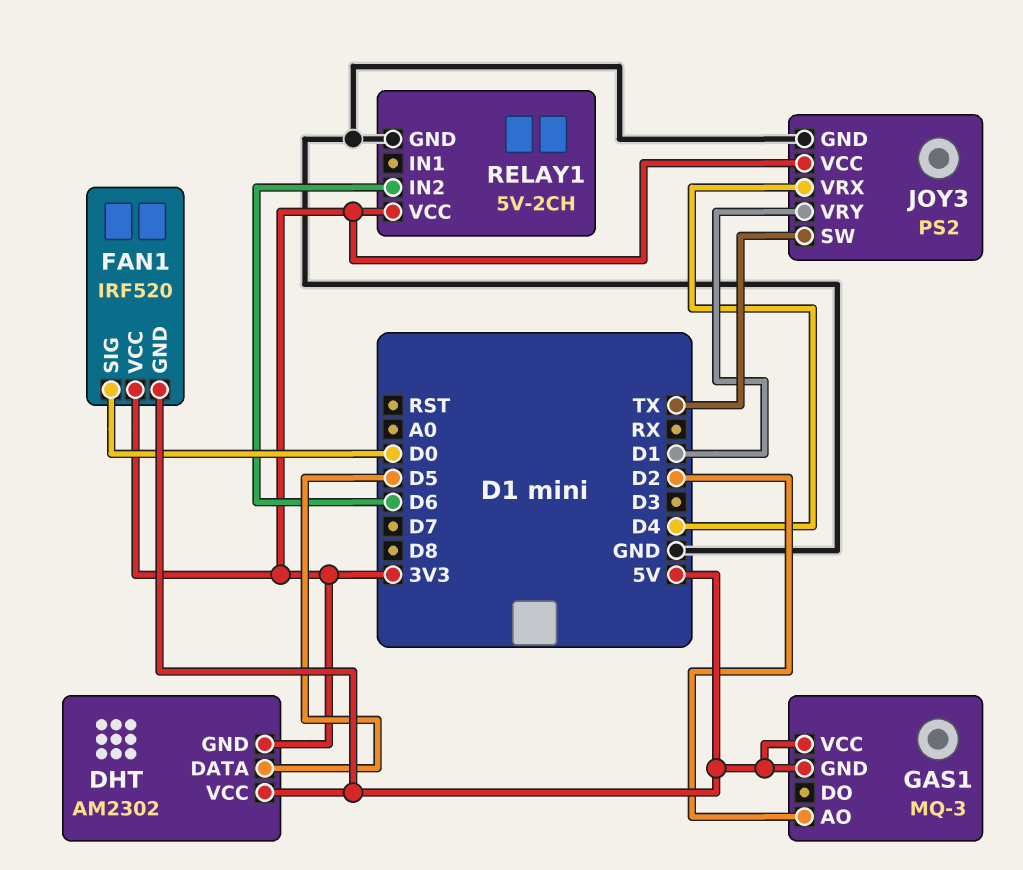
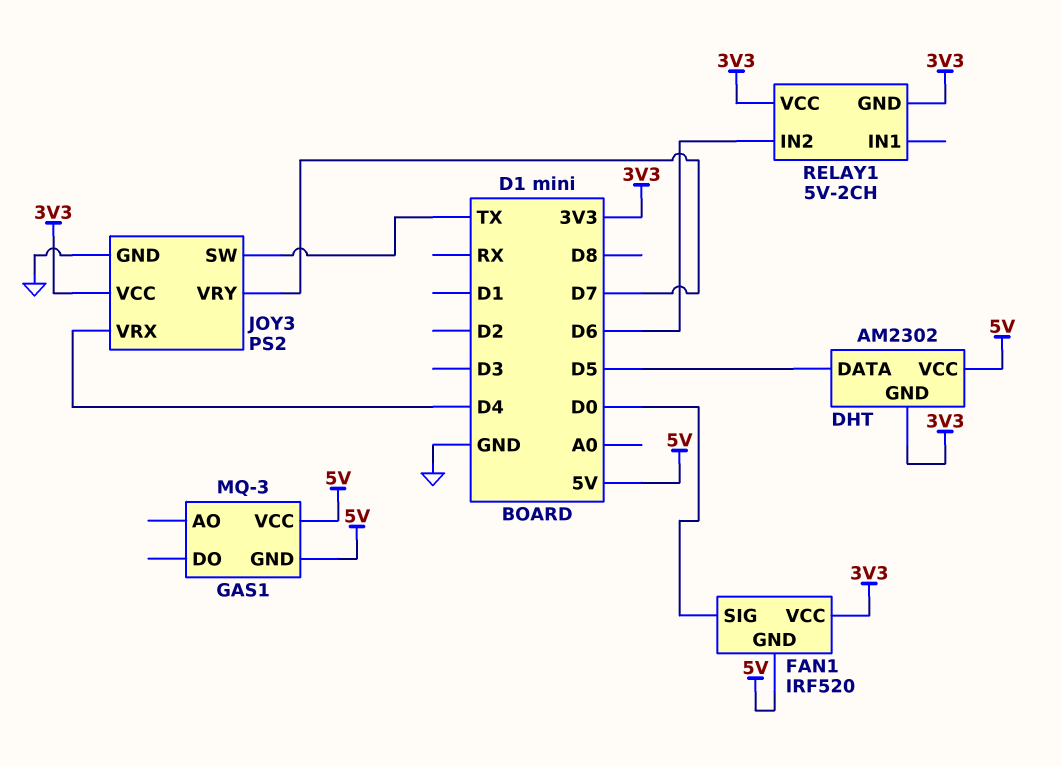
GAS1 pin AO: D2 -> none
JOY3 pin VRY: D1 -> D7
RELAY1 pin GND: GND -> 3V3

